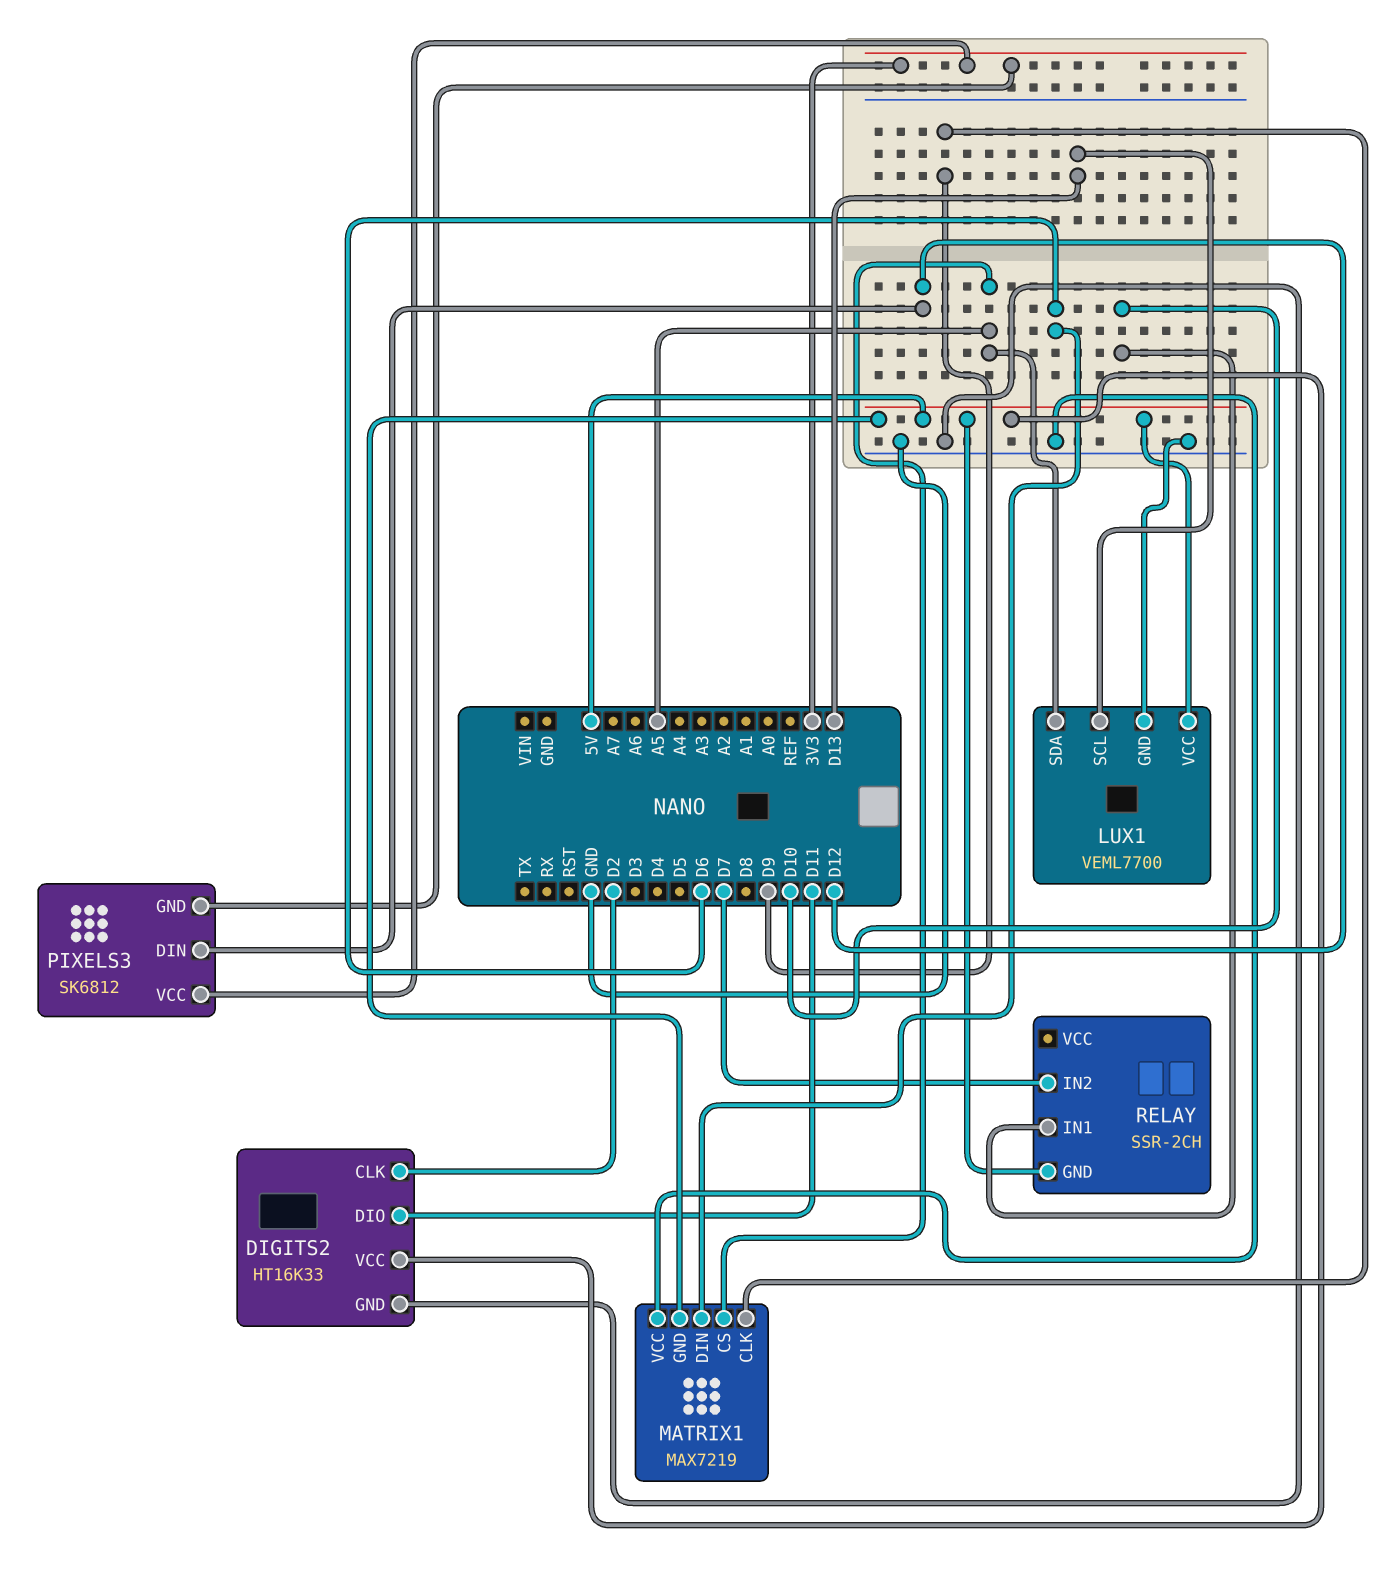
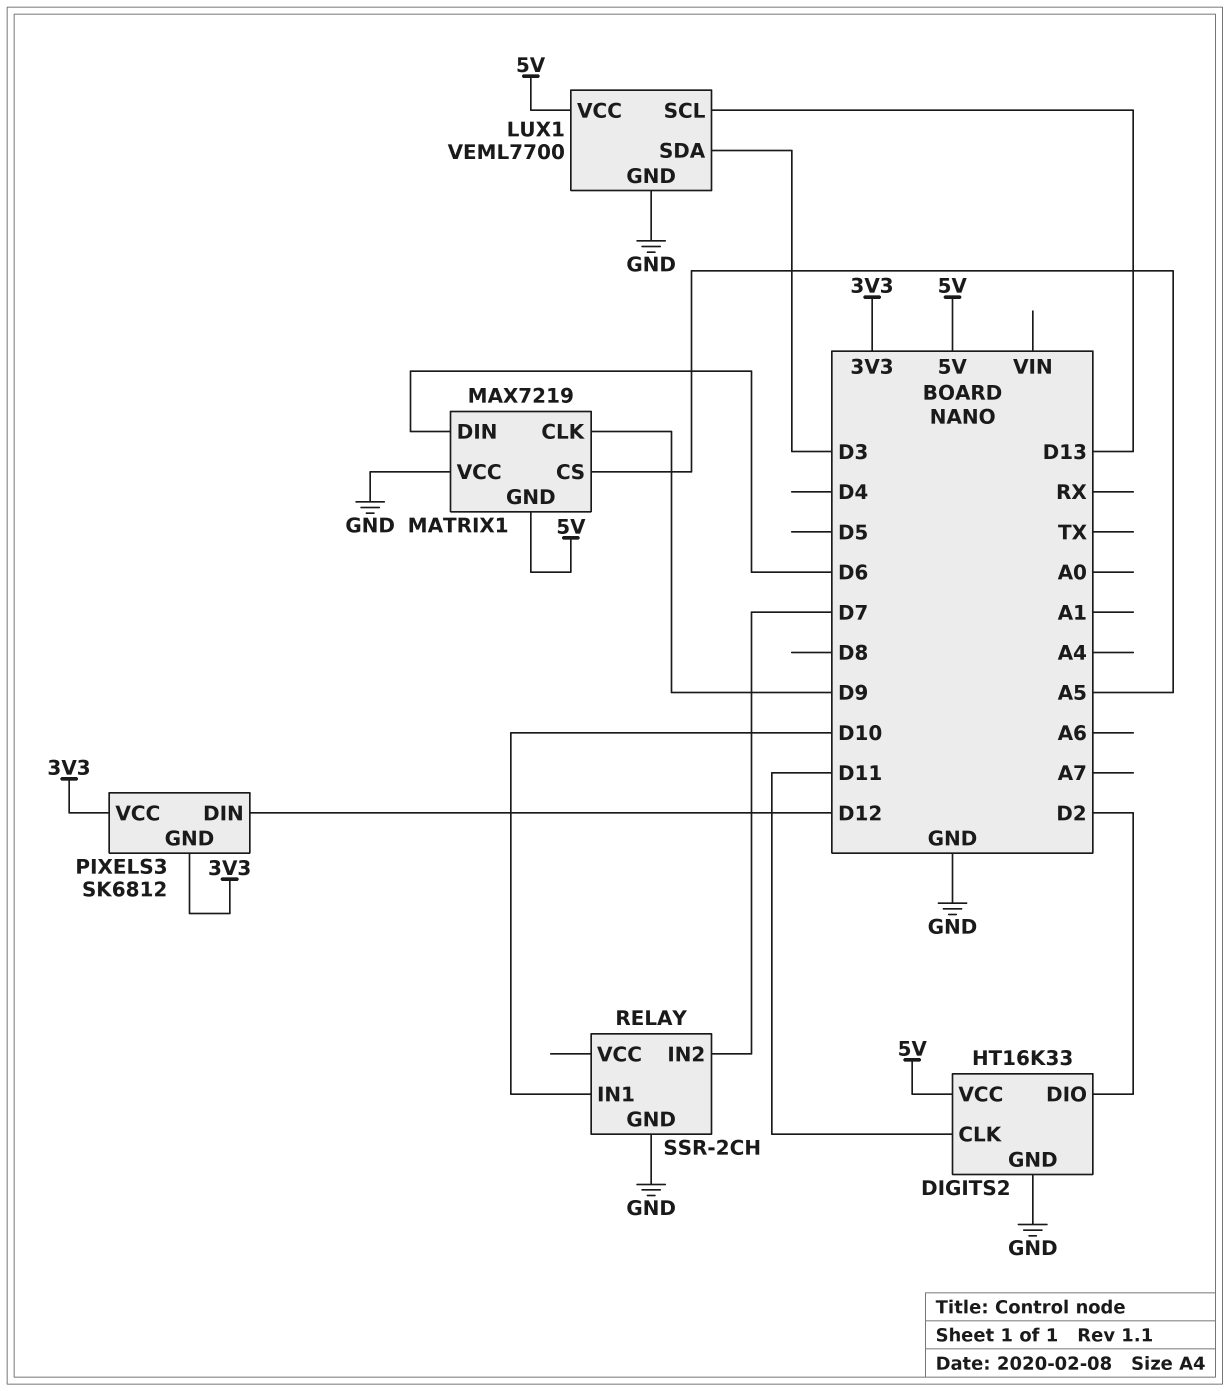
DIGITS2 pin CLK: D2 -> D11
DIGITS2 pin DIO: D11 -> D2
LUX1 pin SDA: A5 -> D3
RELAY pin GND: 5V -> GND

